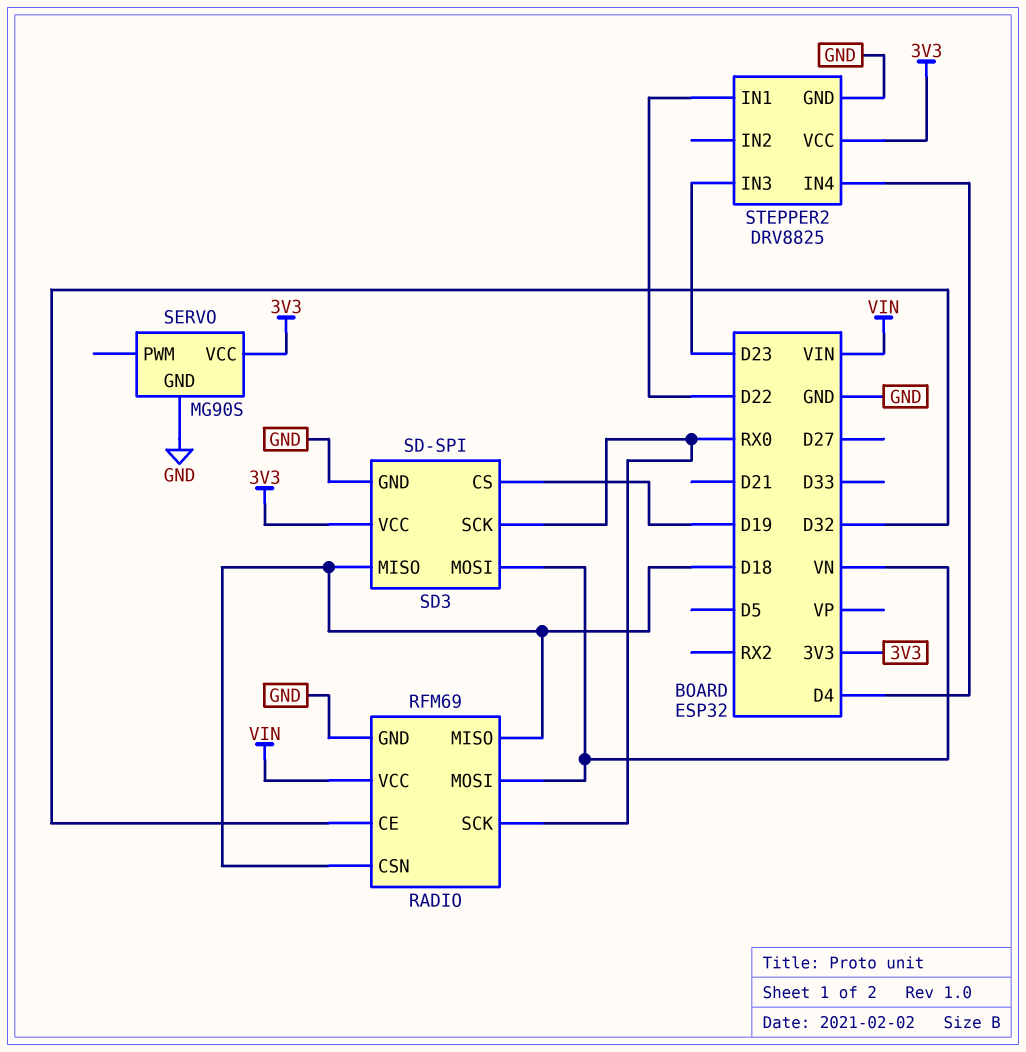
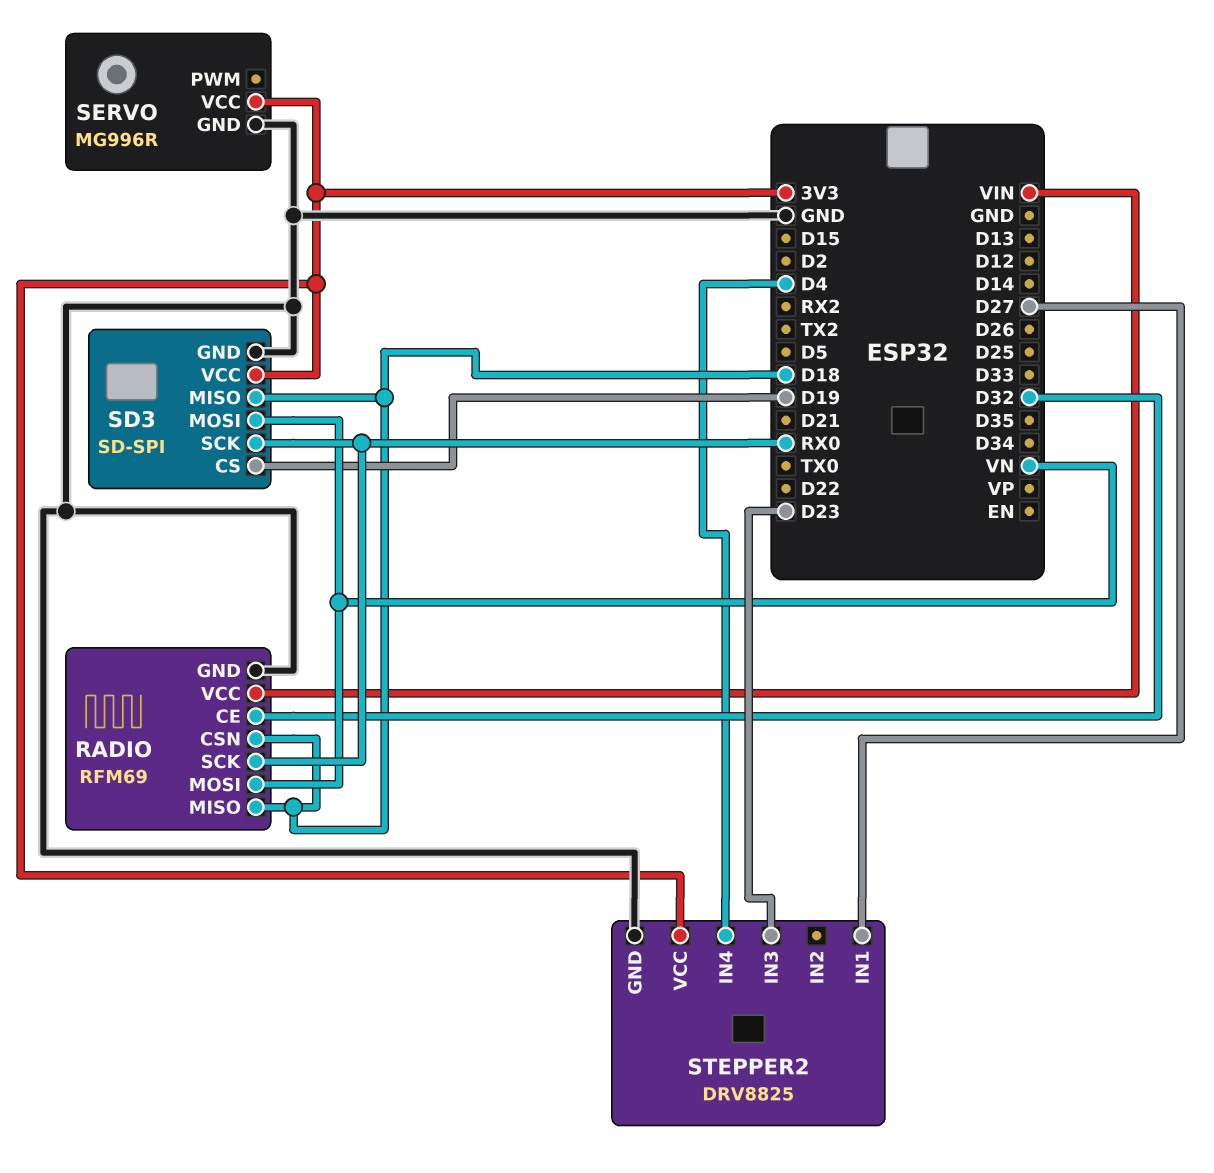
SERVO: MG90S -> MG996R
STEPPER2 pin IN1: D22 -> D27

